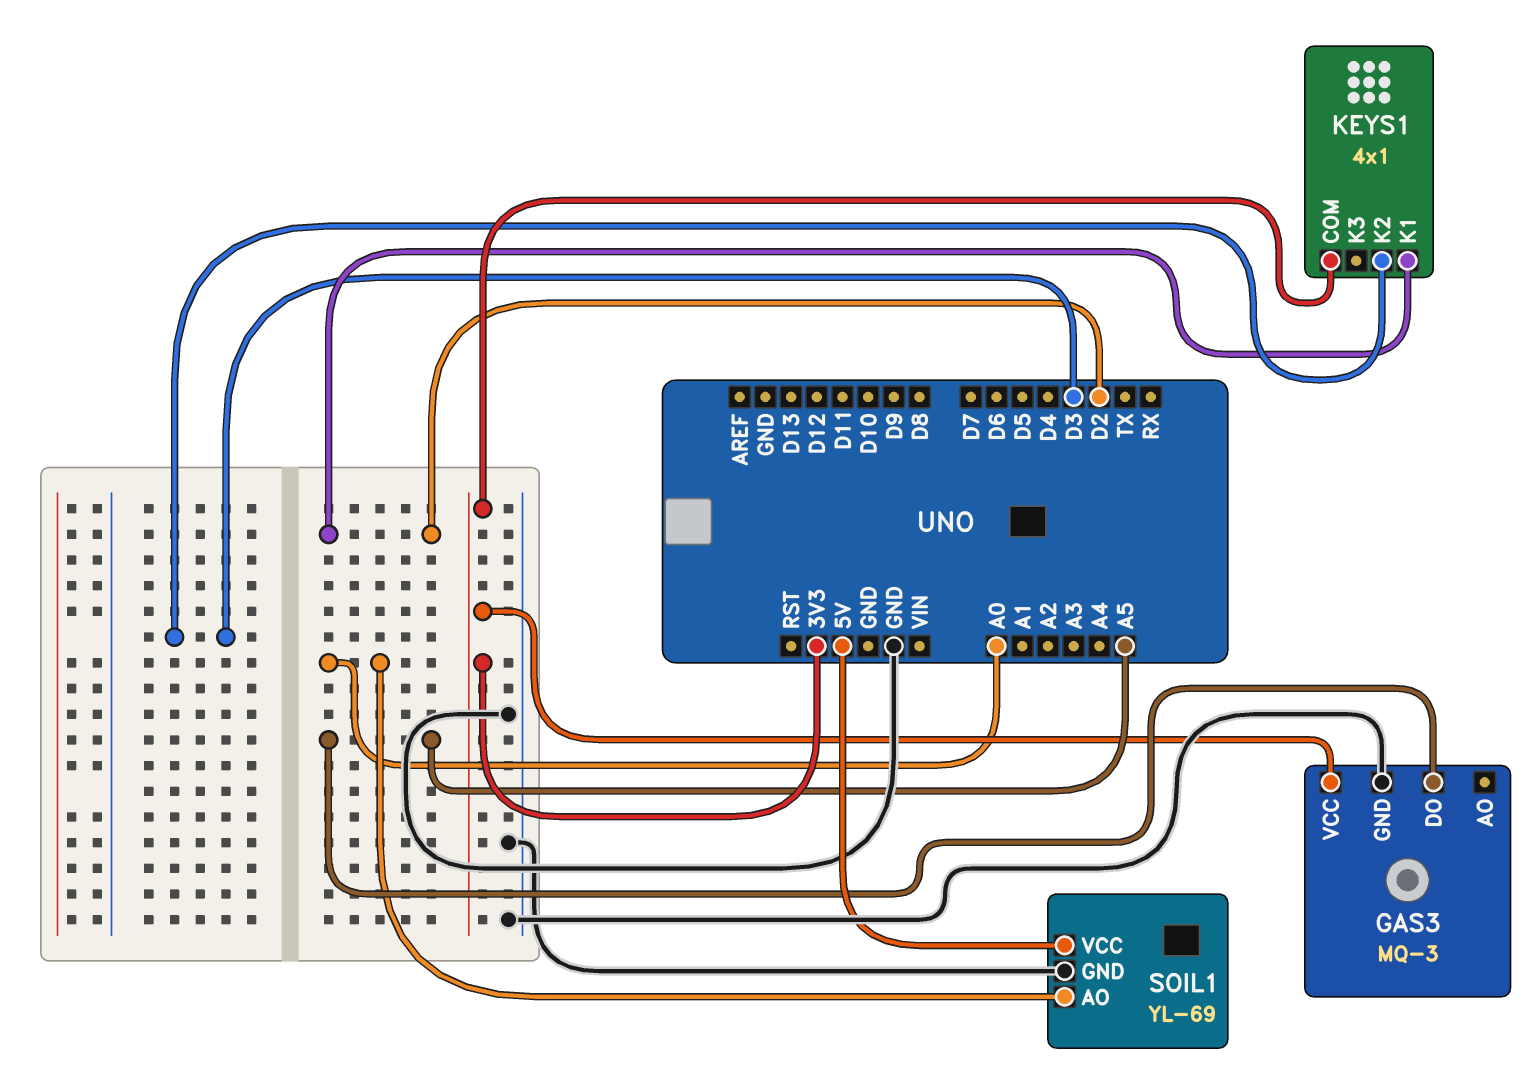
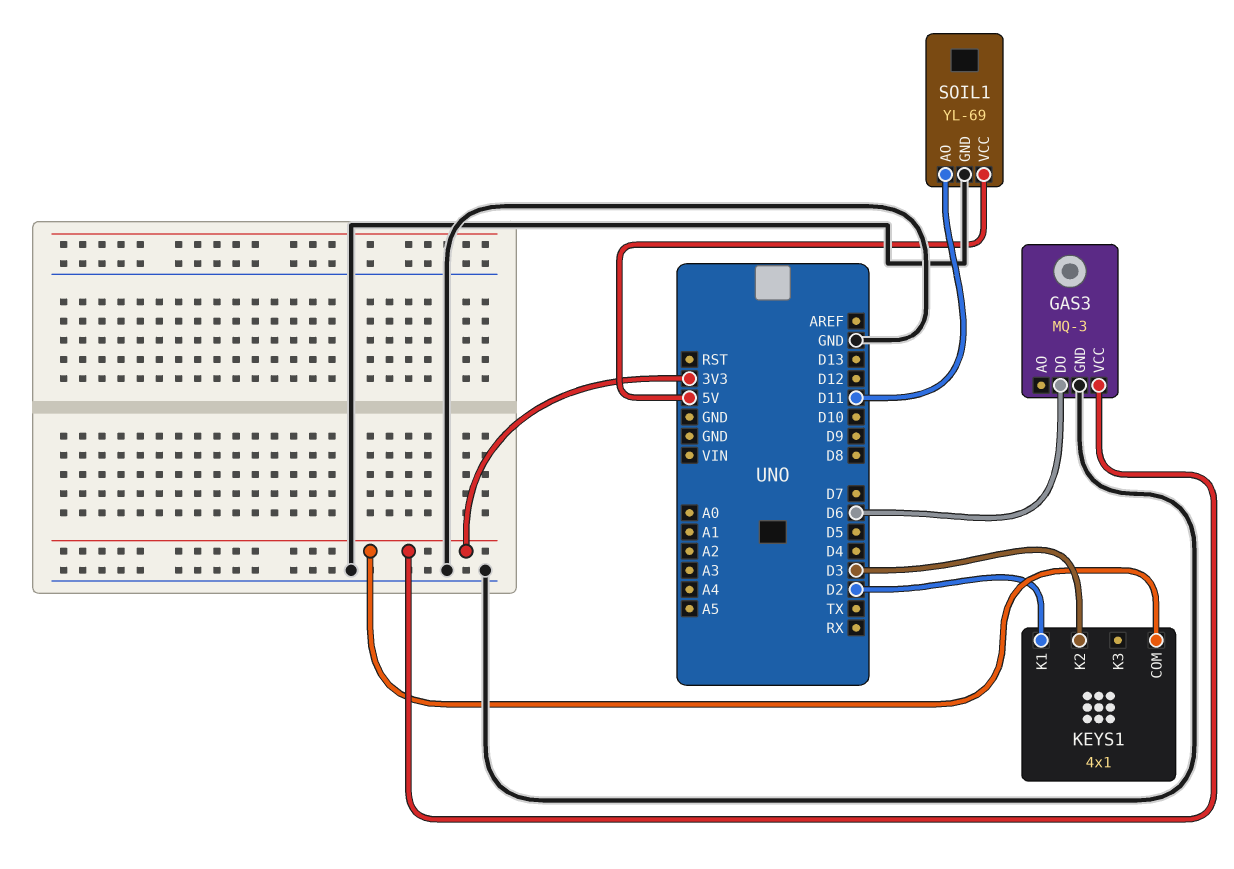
GAS3 pin DO: A5 -> D6
SOIL1 pin AO: A0 -> D11

